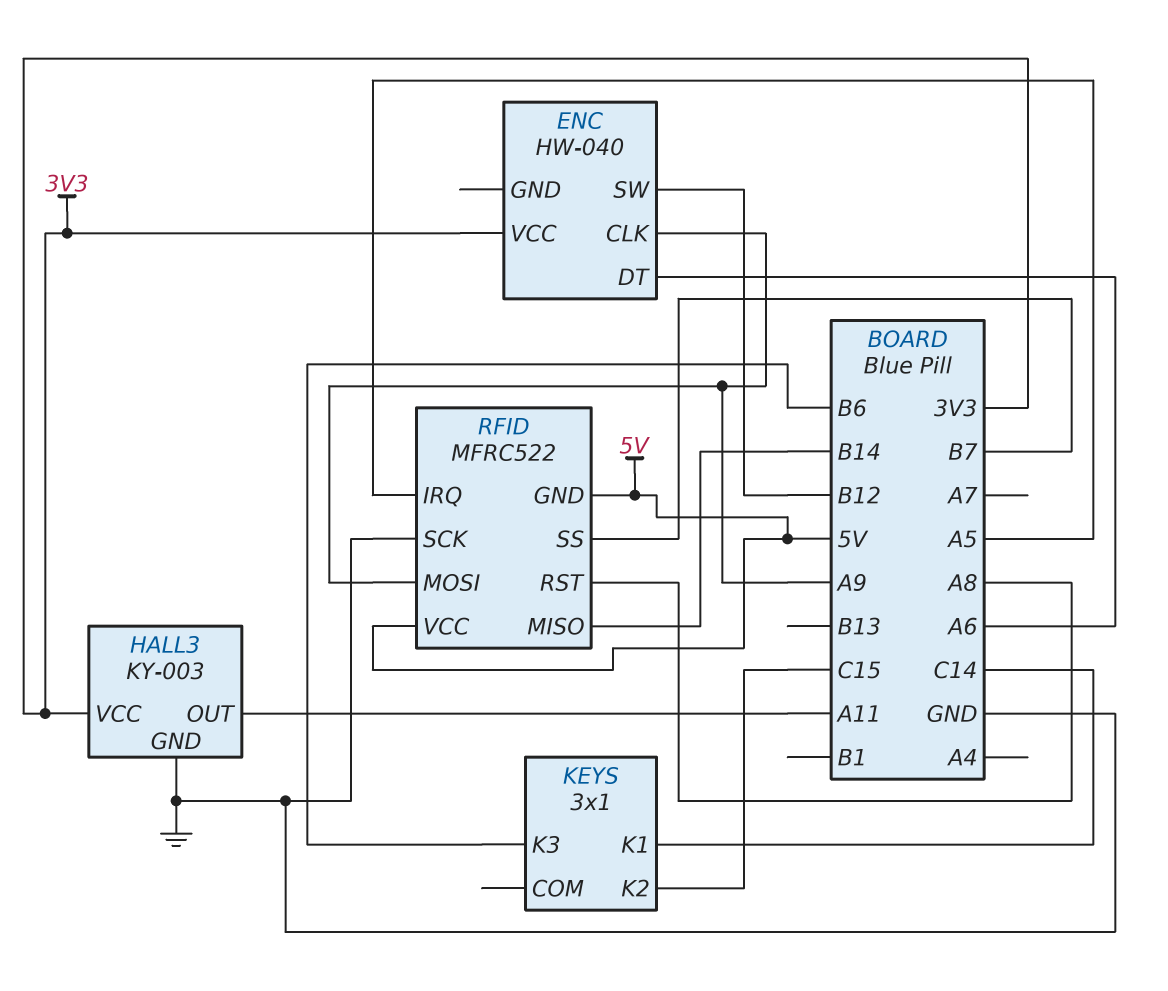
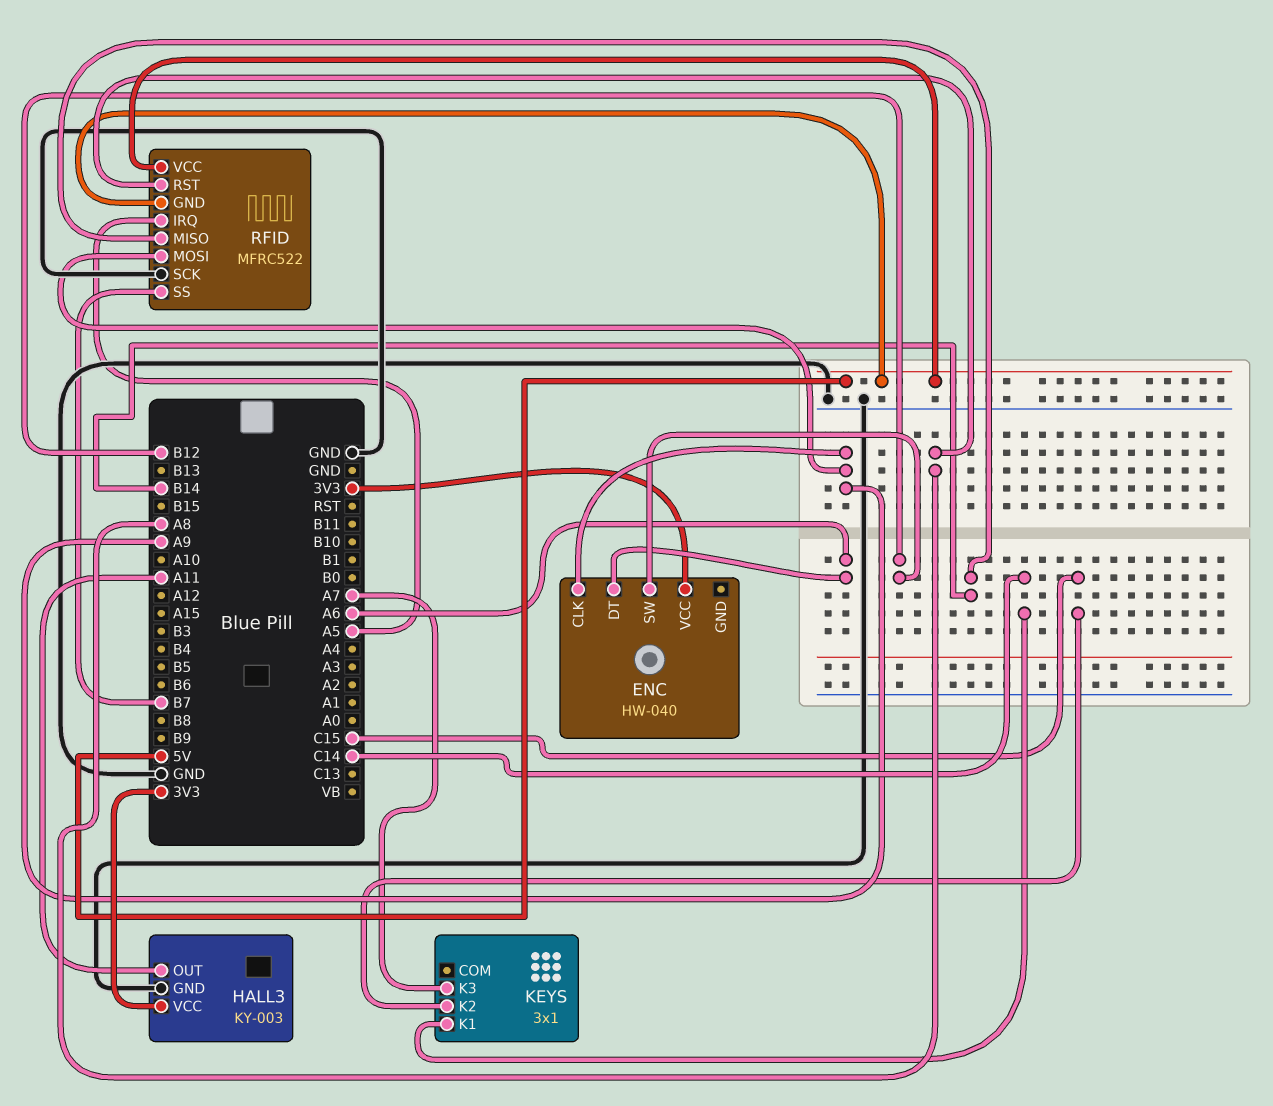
KEYS pin K3: B6 -> A7

